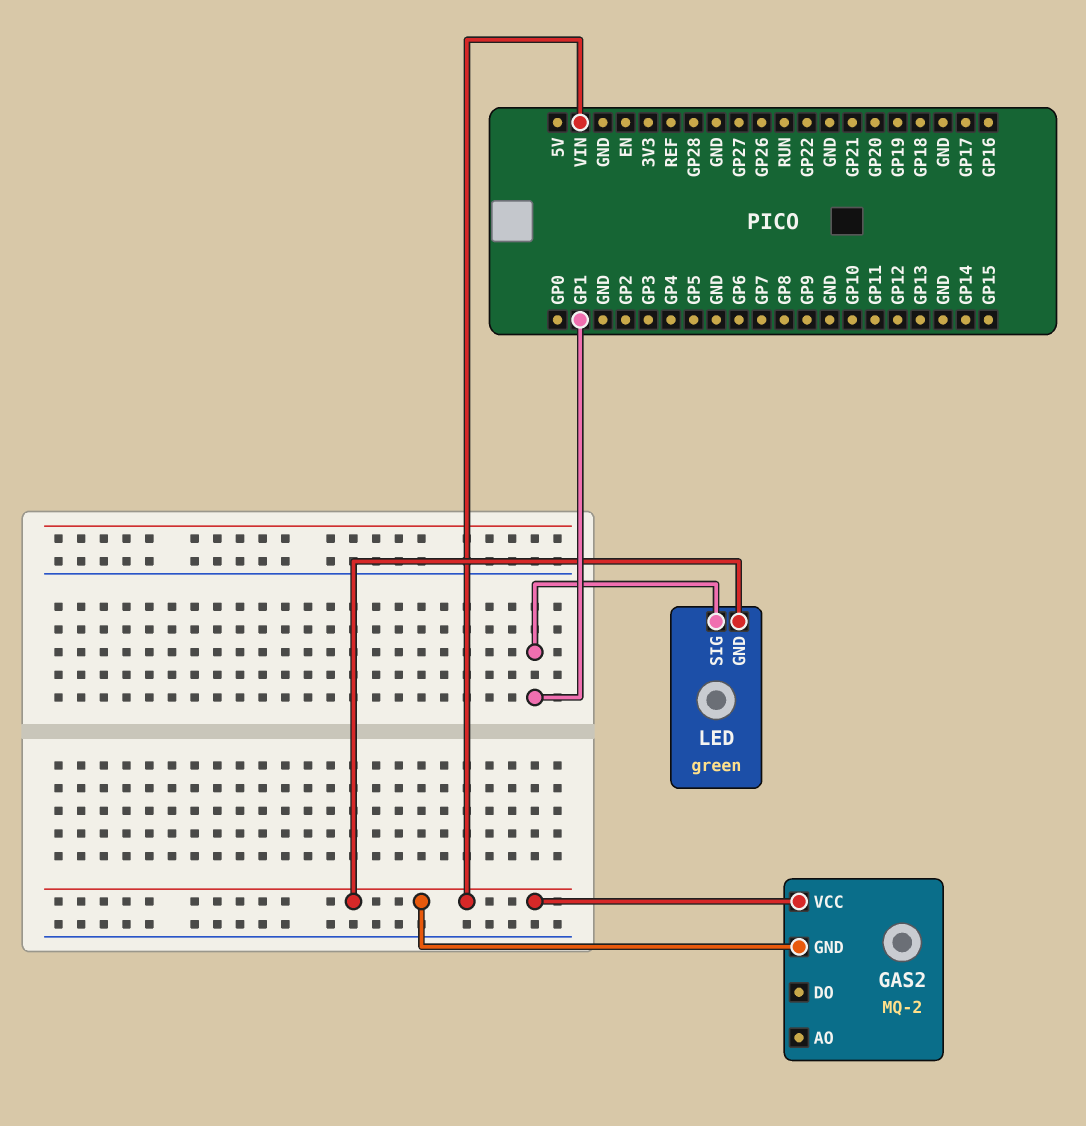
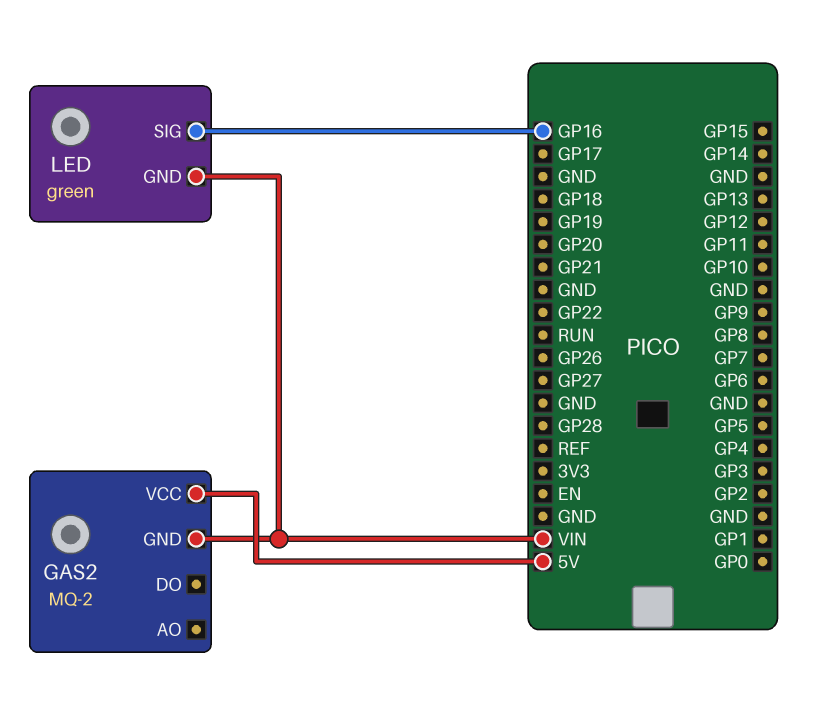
GAS2 pin VCC: VIN -> 5V
LED pin SIG: GP1 -> GP16

